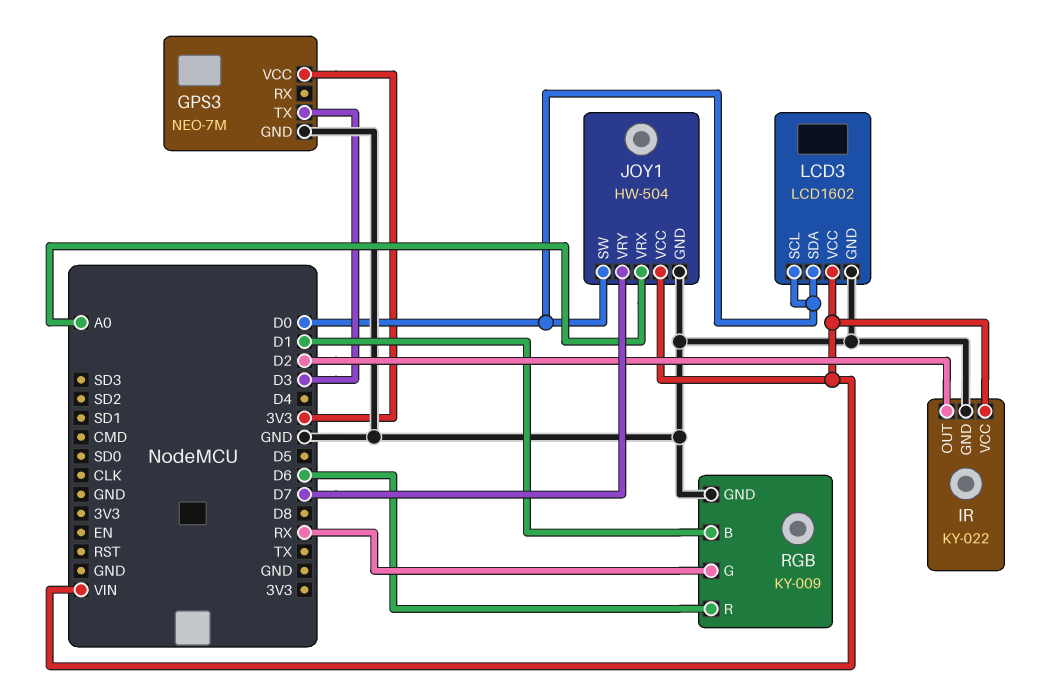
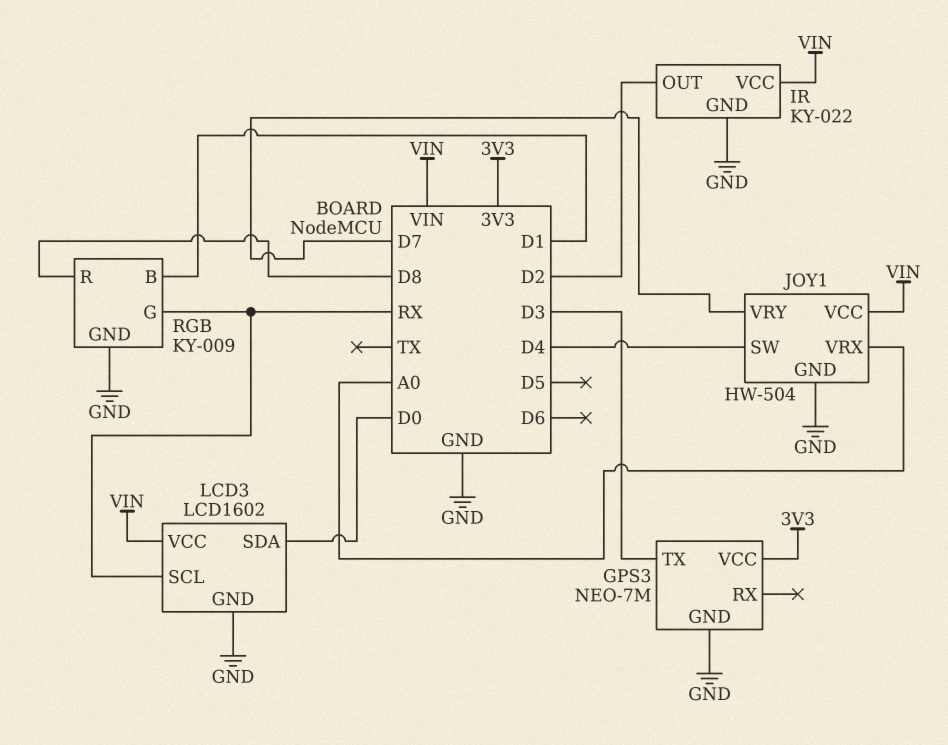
JOY1 pin SW: D0 -> D4
LCD3 pin SCL: D0 -> RX
RGB pin R: D6 -> D8

